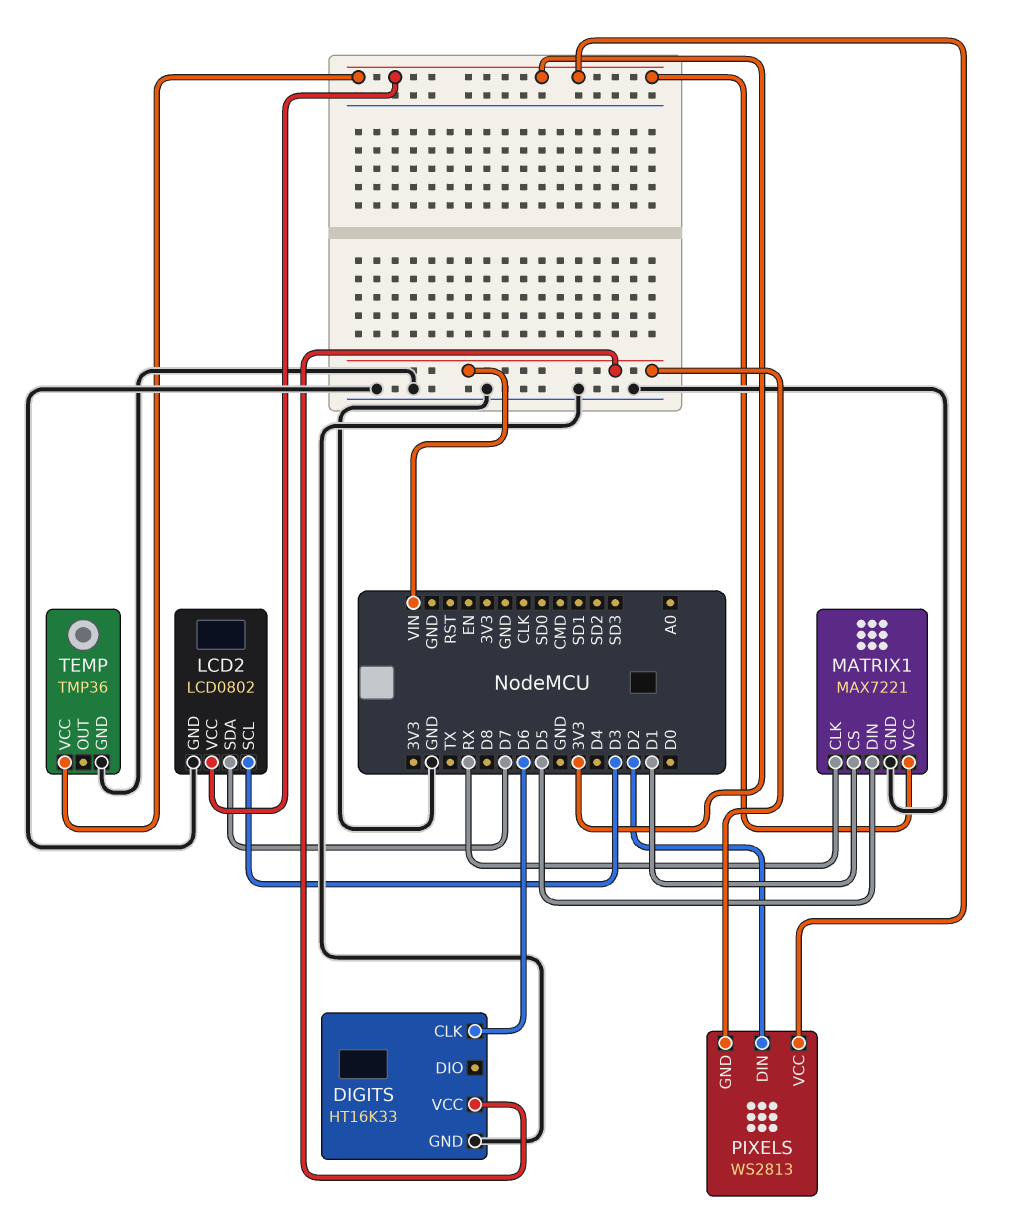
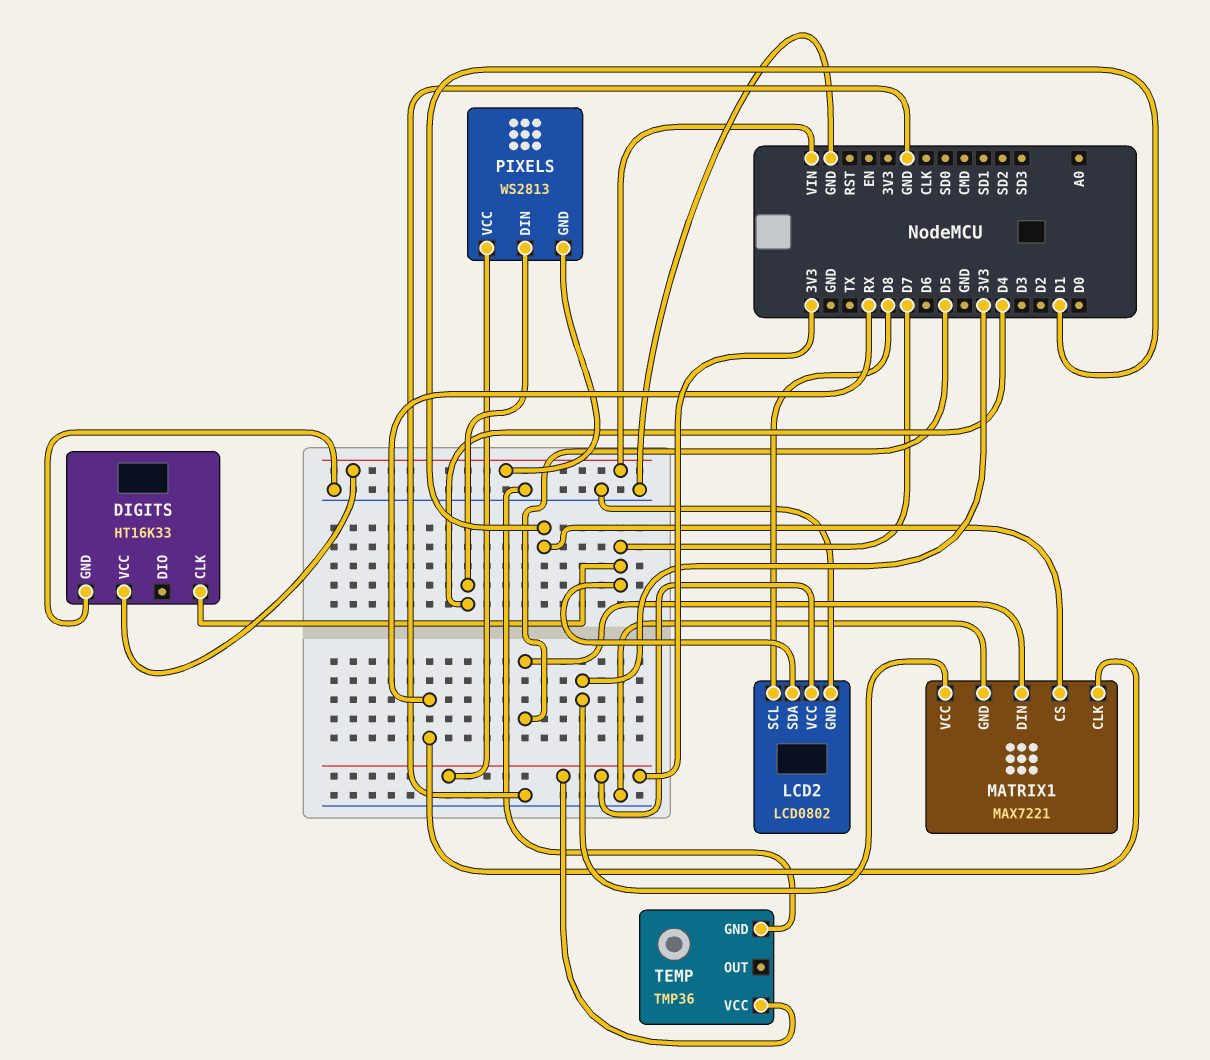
DIGITS pin CLK: D6 -> D7
LCD2 pin SCL: D3 -> D8
PIXELS pin DIN: D2 -> D4

